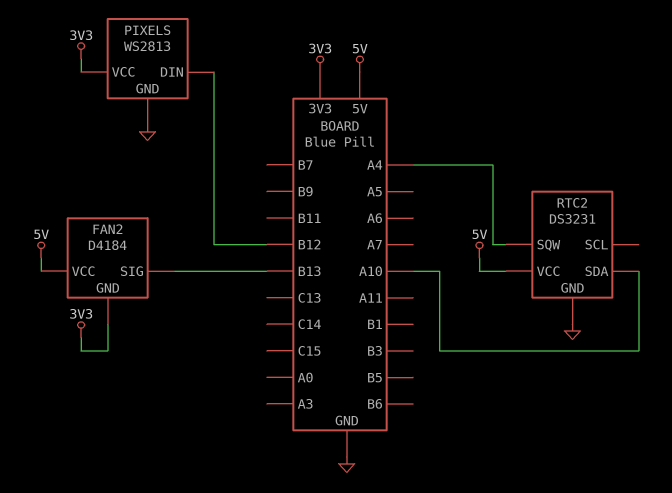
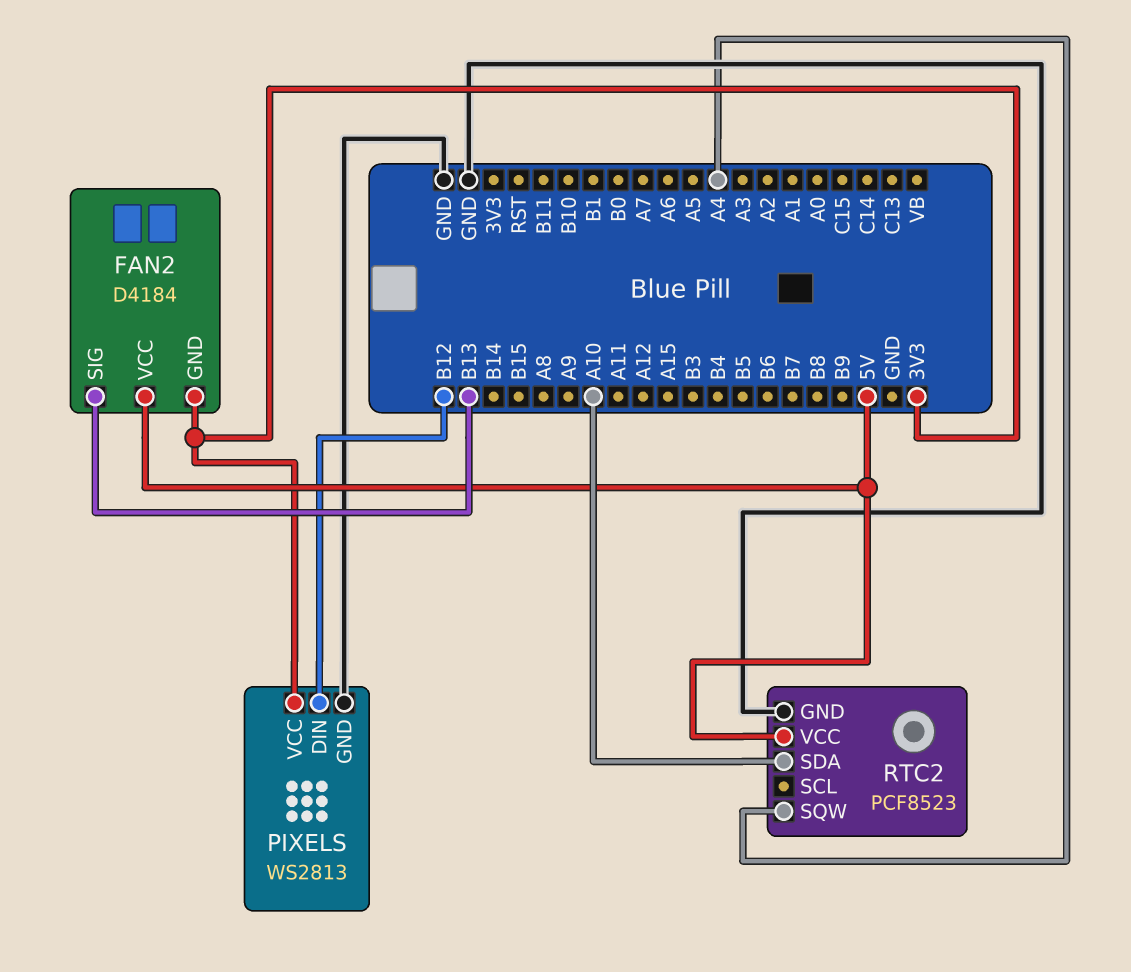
RTC2: DS3231 -> PCF8523

